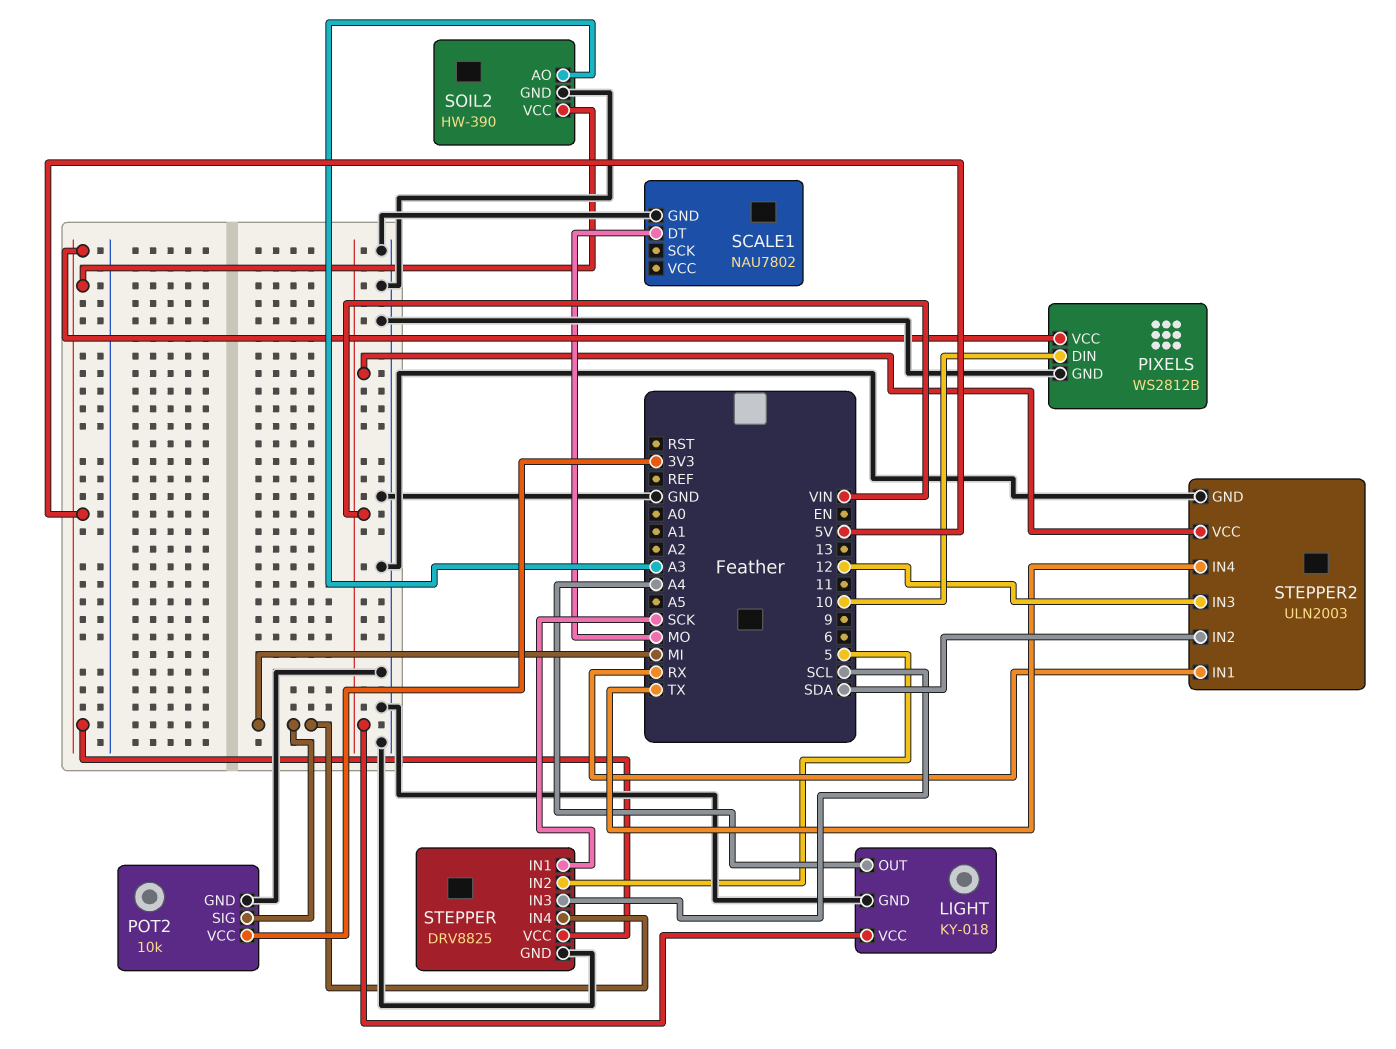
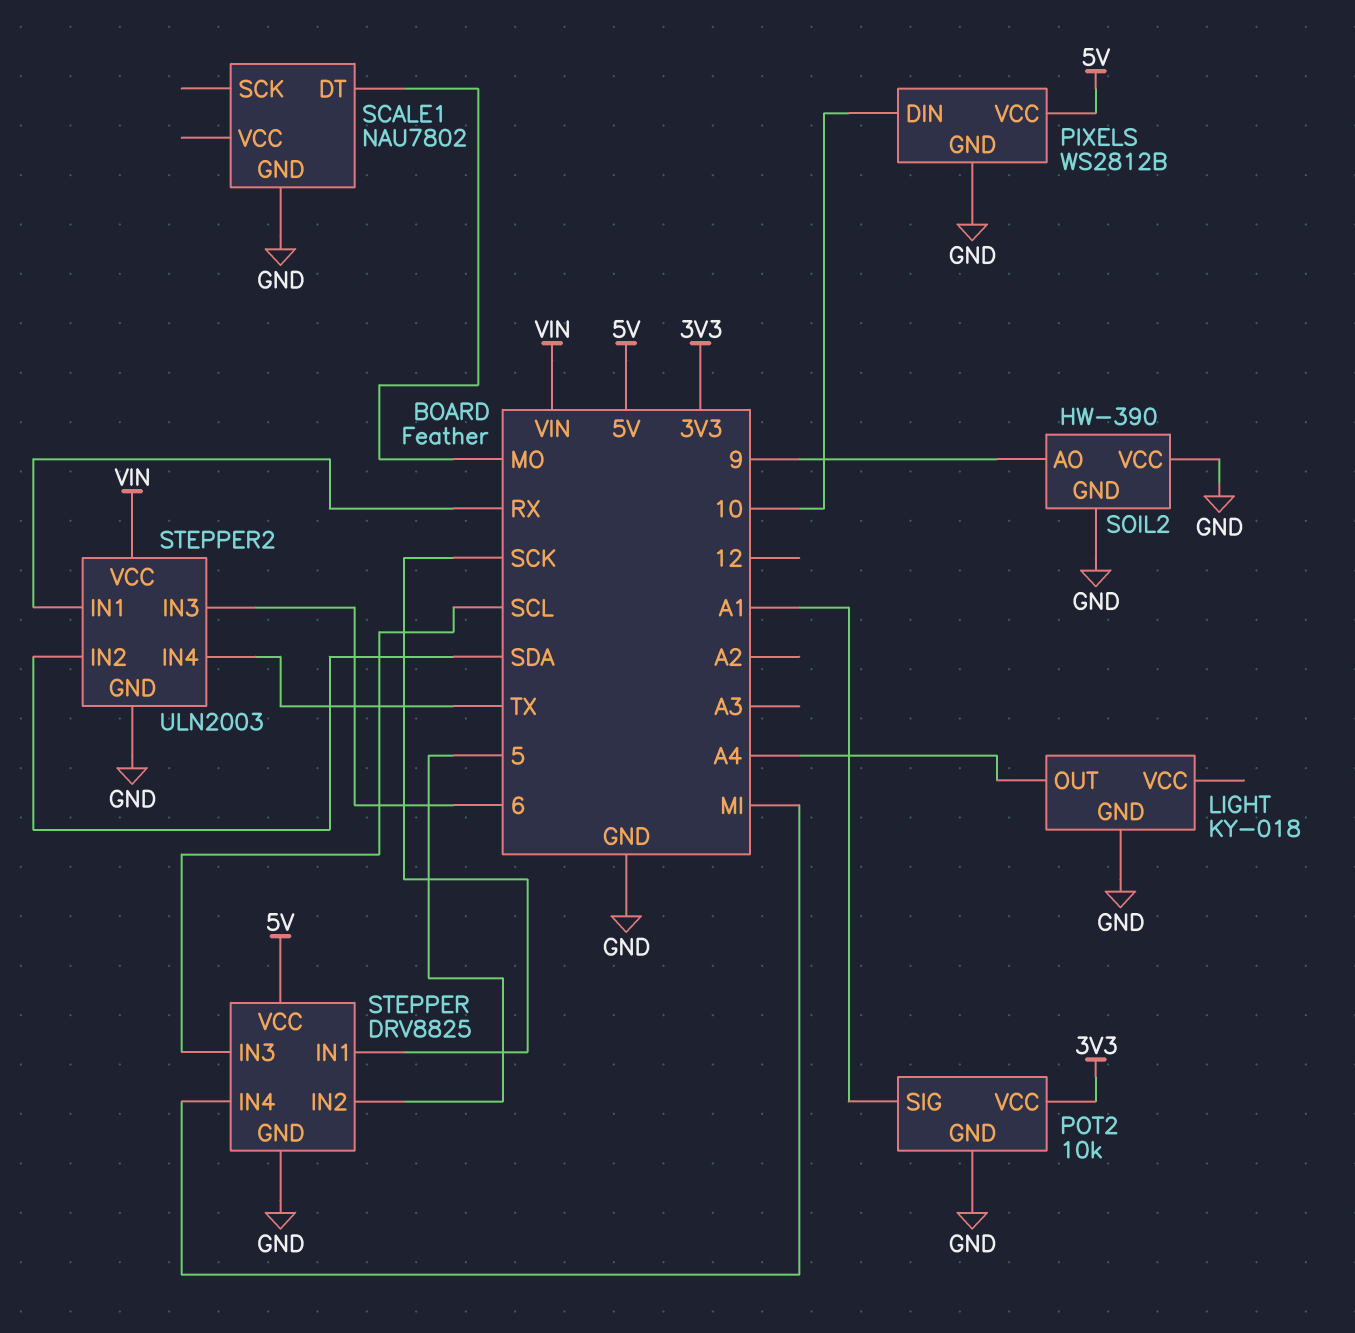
LIGHT pin VCC: VIN -> none
POT2 pin SIG: MI -> A1
SOIL2 pin AO: A3 -> 9
SOIL2 pin VCC: 5V -> GND
STEPPER2 pin IN3: 12 -> 6

